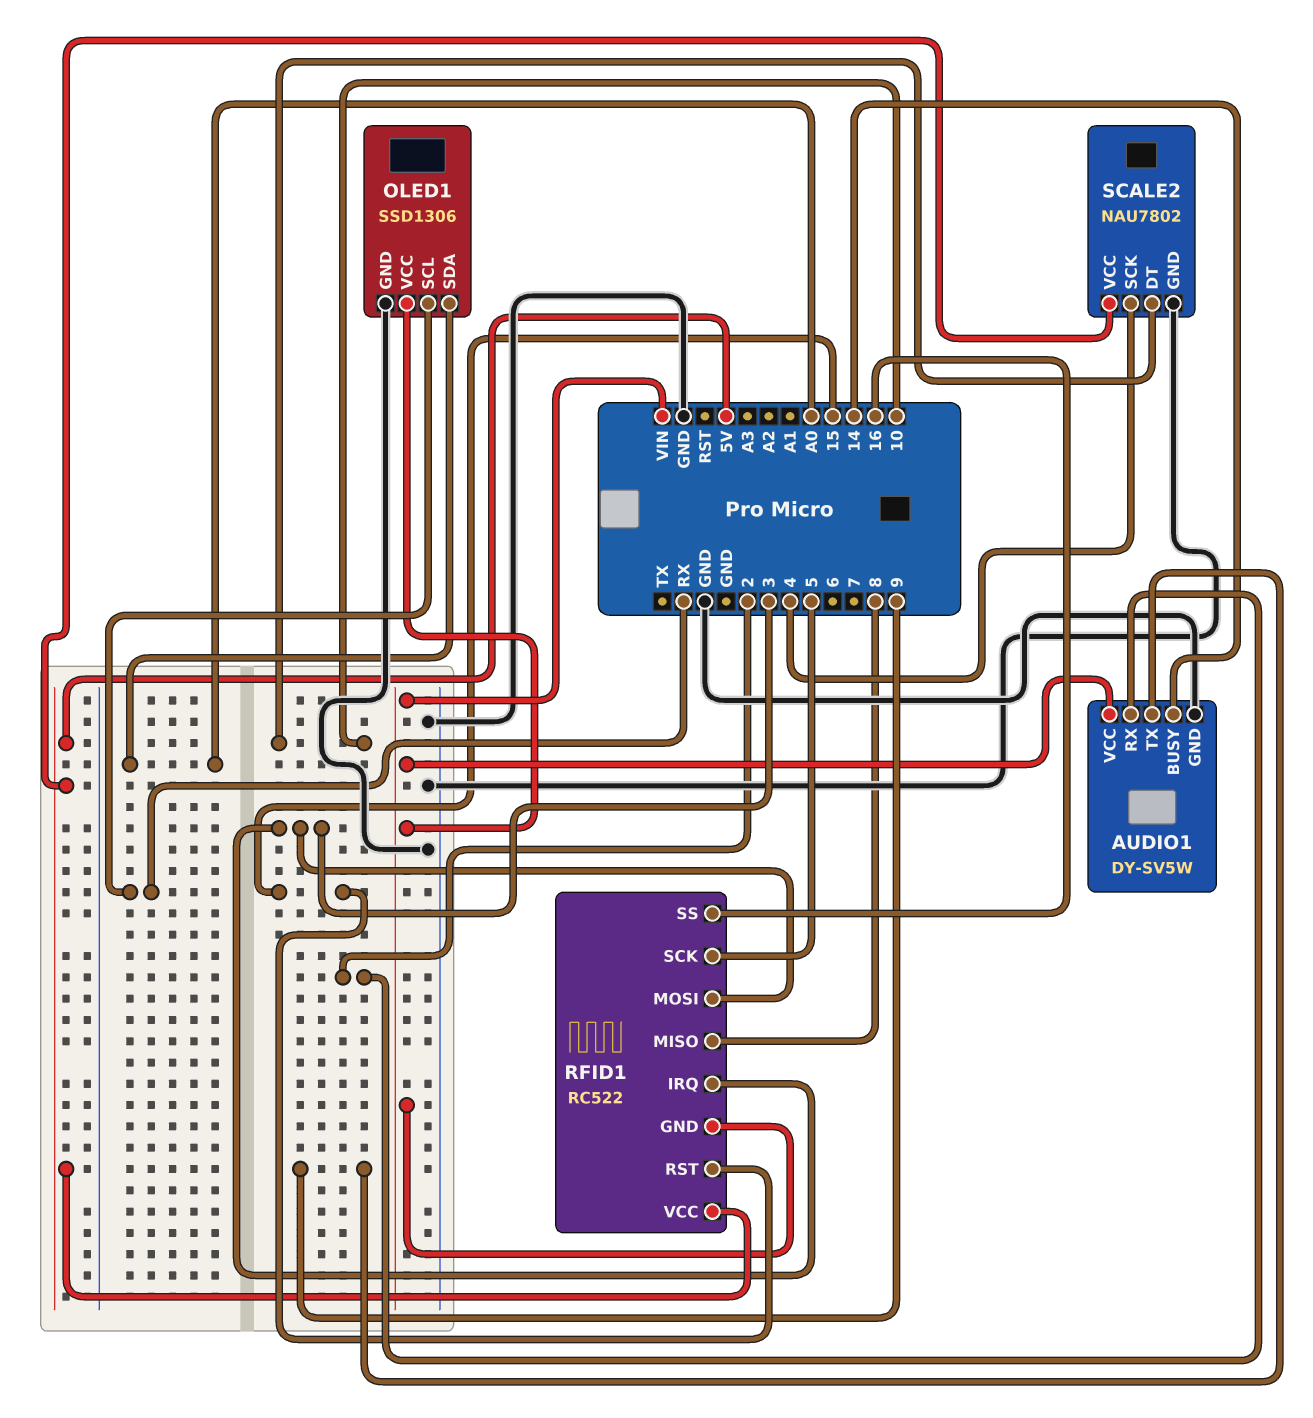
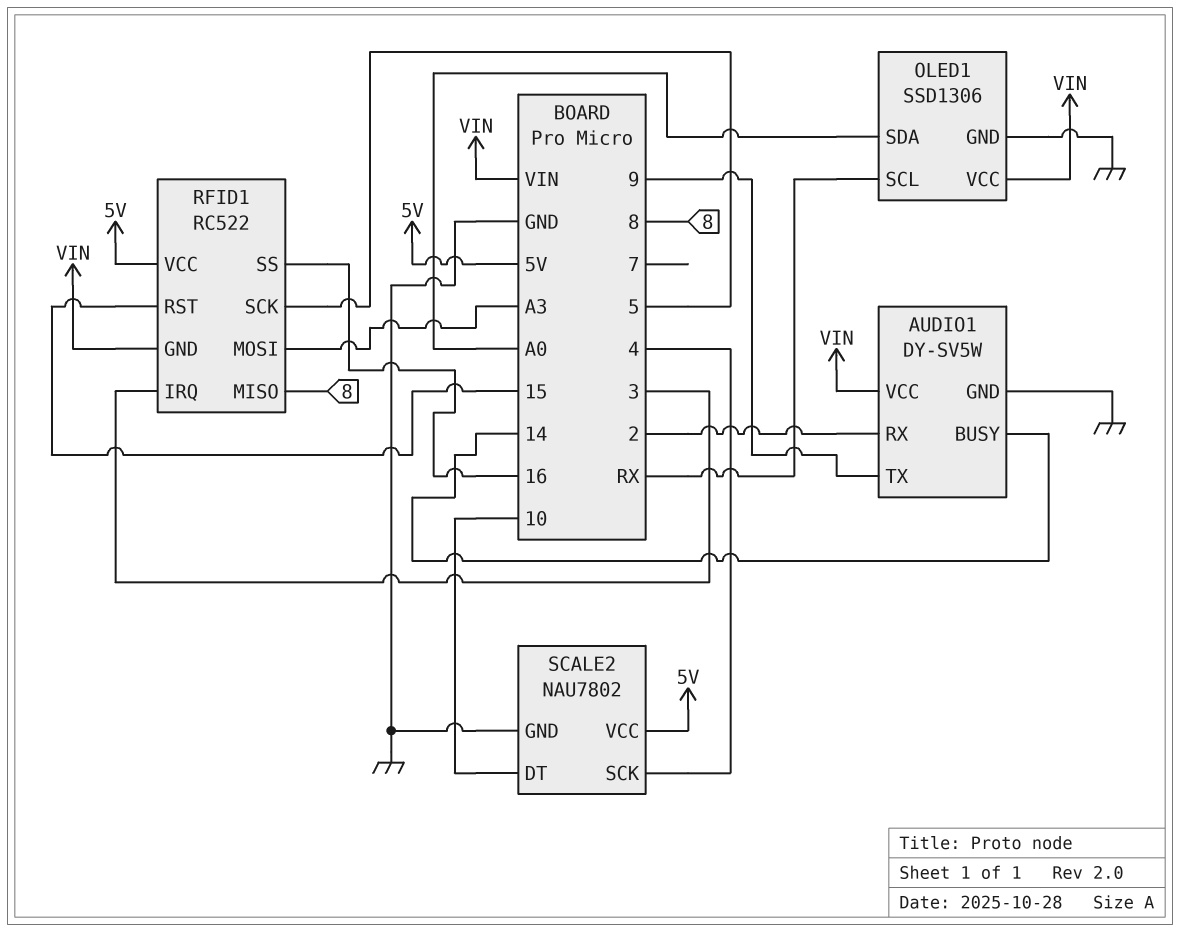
RFID1 pin MOSI: 3 -> A3

